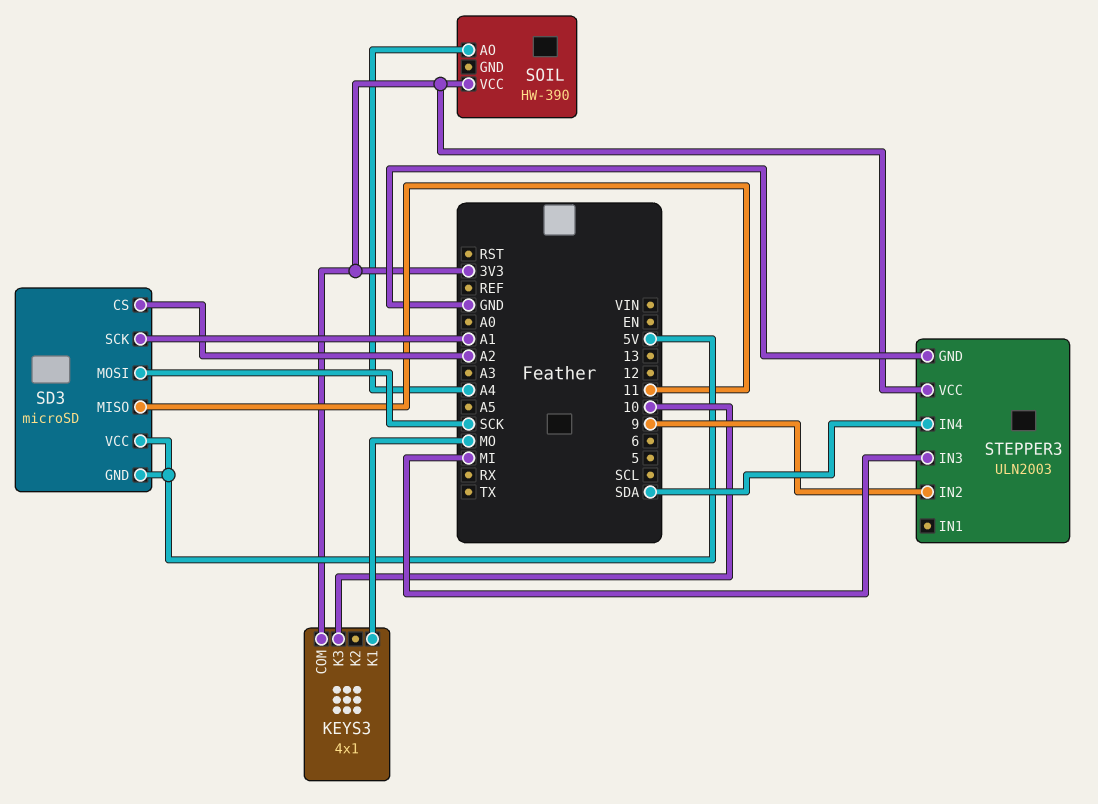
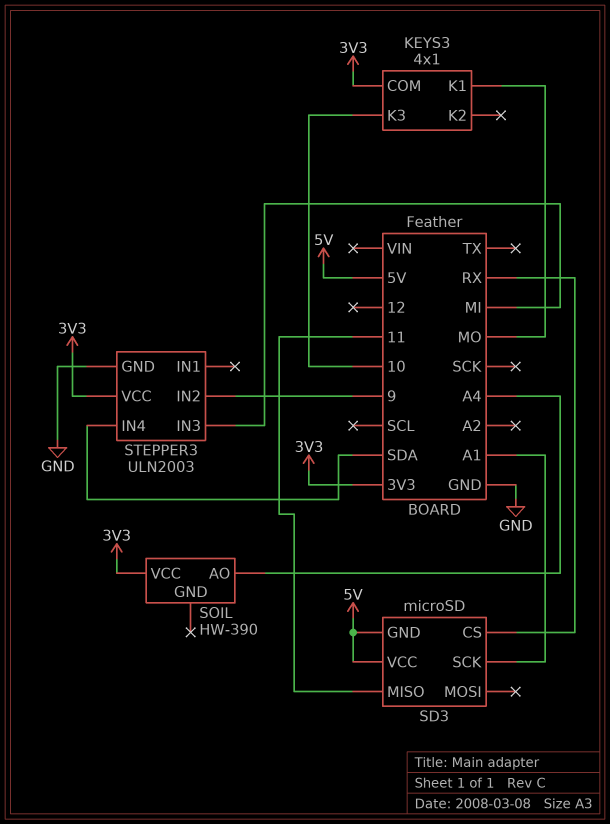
SD3 pin CS: A2 -> RX
SD3 pin MOSI: SCK -> none

